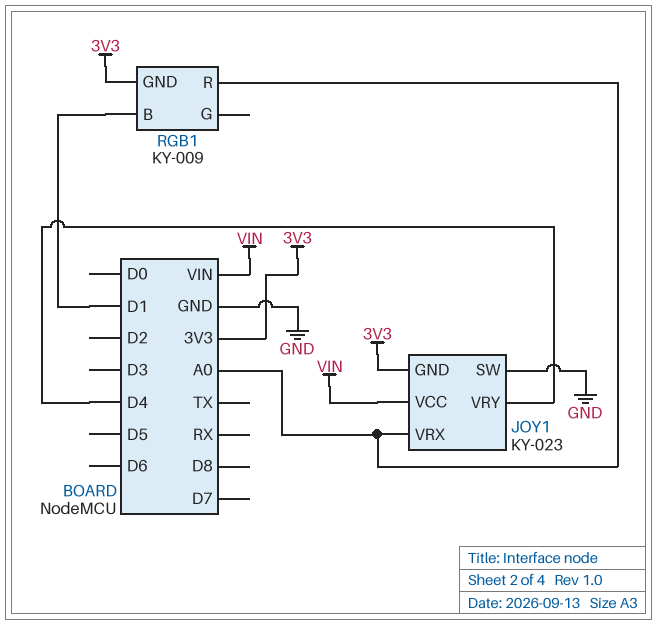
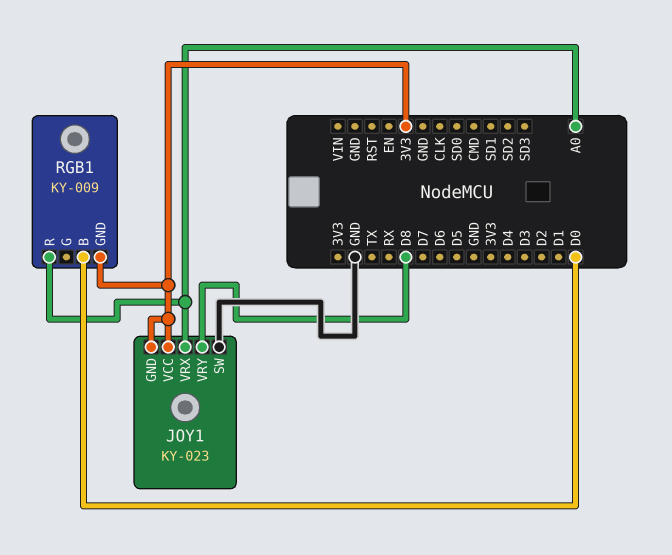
JOY1 pin VCC: VIN -> 3V3
JOY1 pin VRY: D4 -> D8
RGB1 pin B: D1 -> D0

